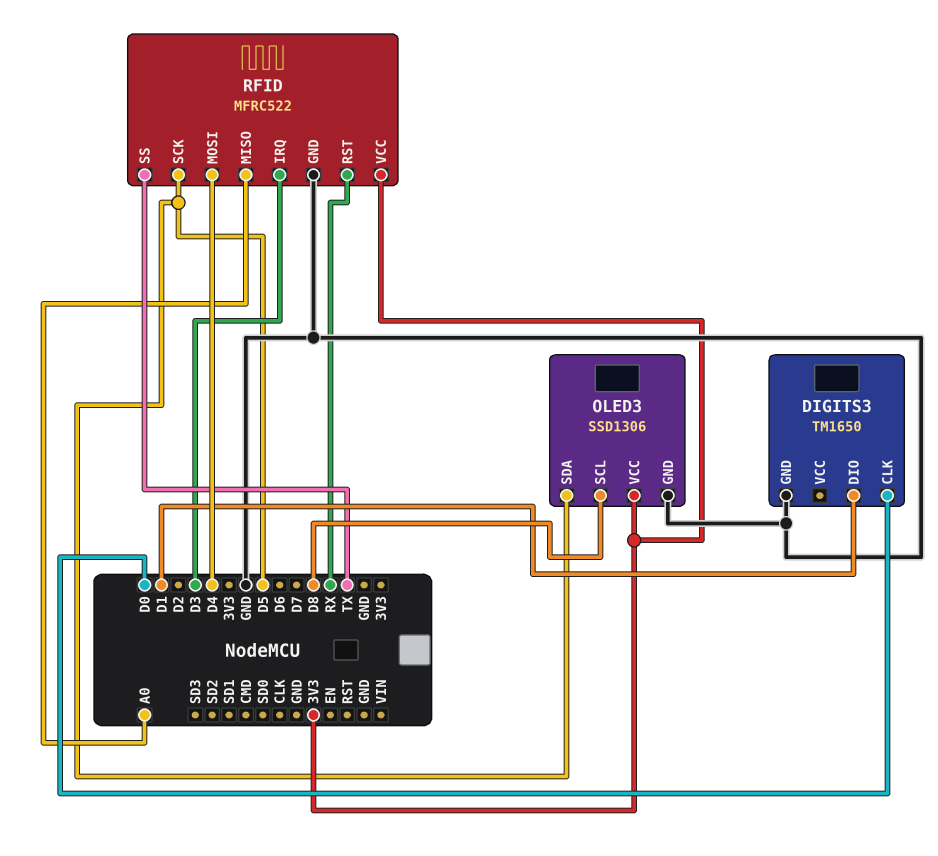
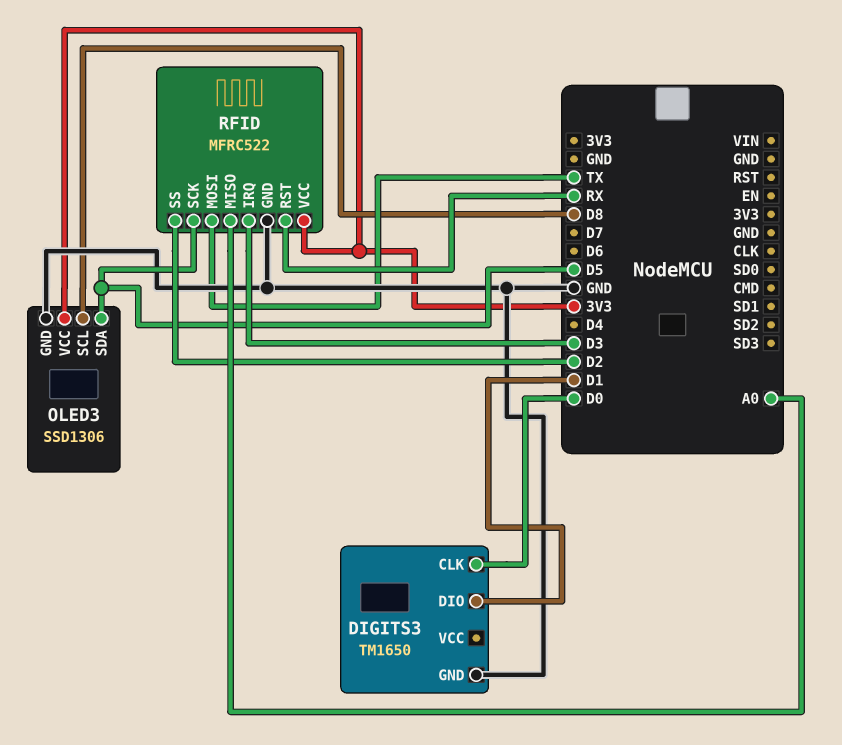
RFID pin MOSI: D4 -> TX
RFID pin SS: TX -> D2

